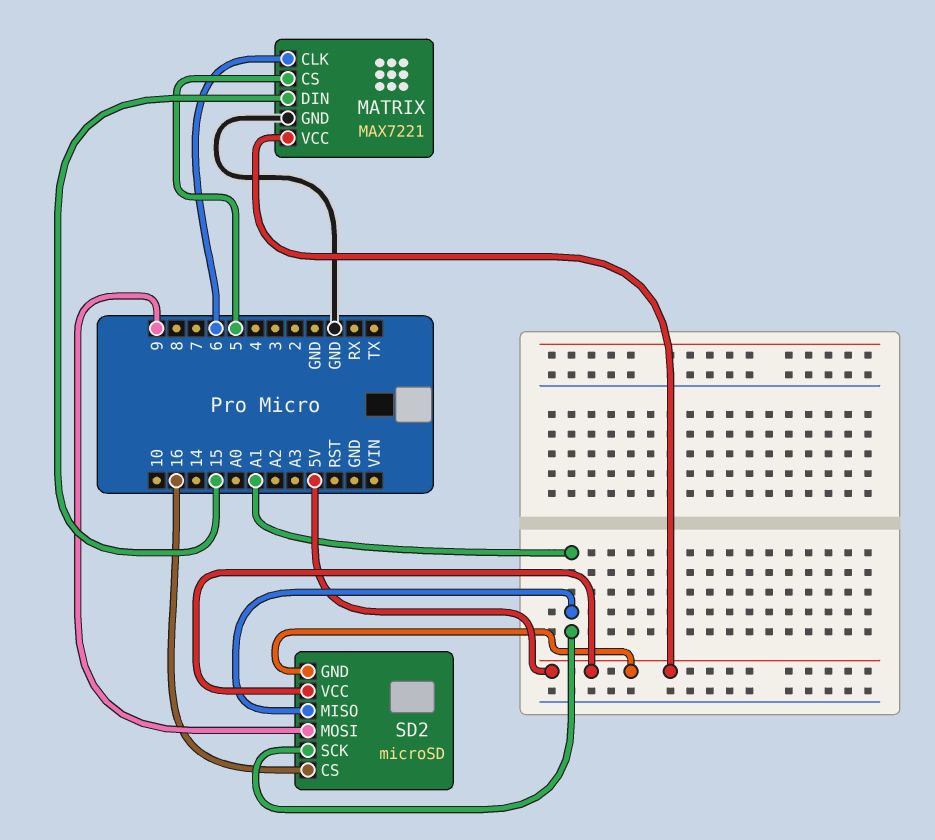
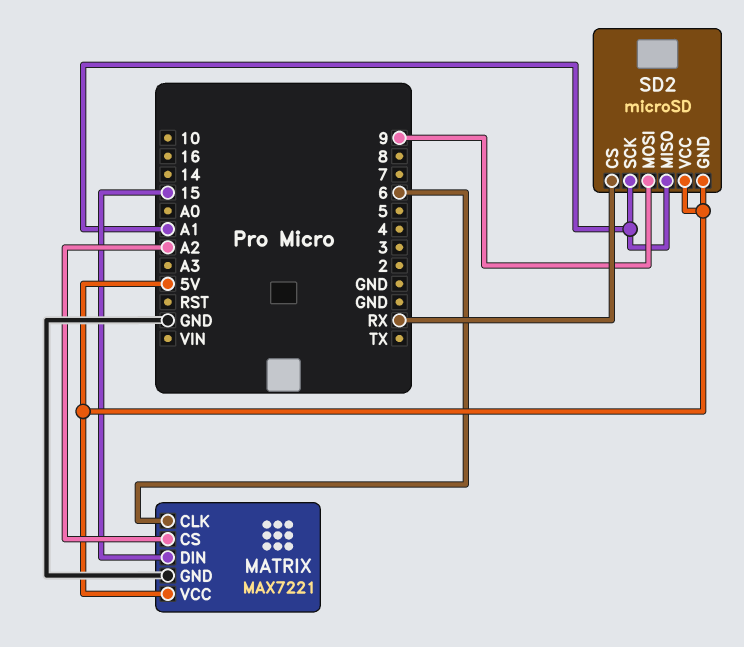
MATRIX pin CS: 5 -> A2
SD2 pin CS: 16 -> RX

